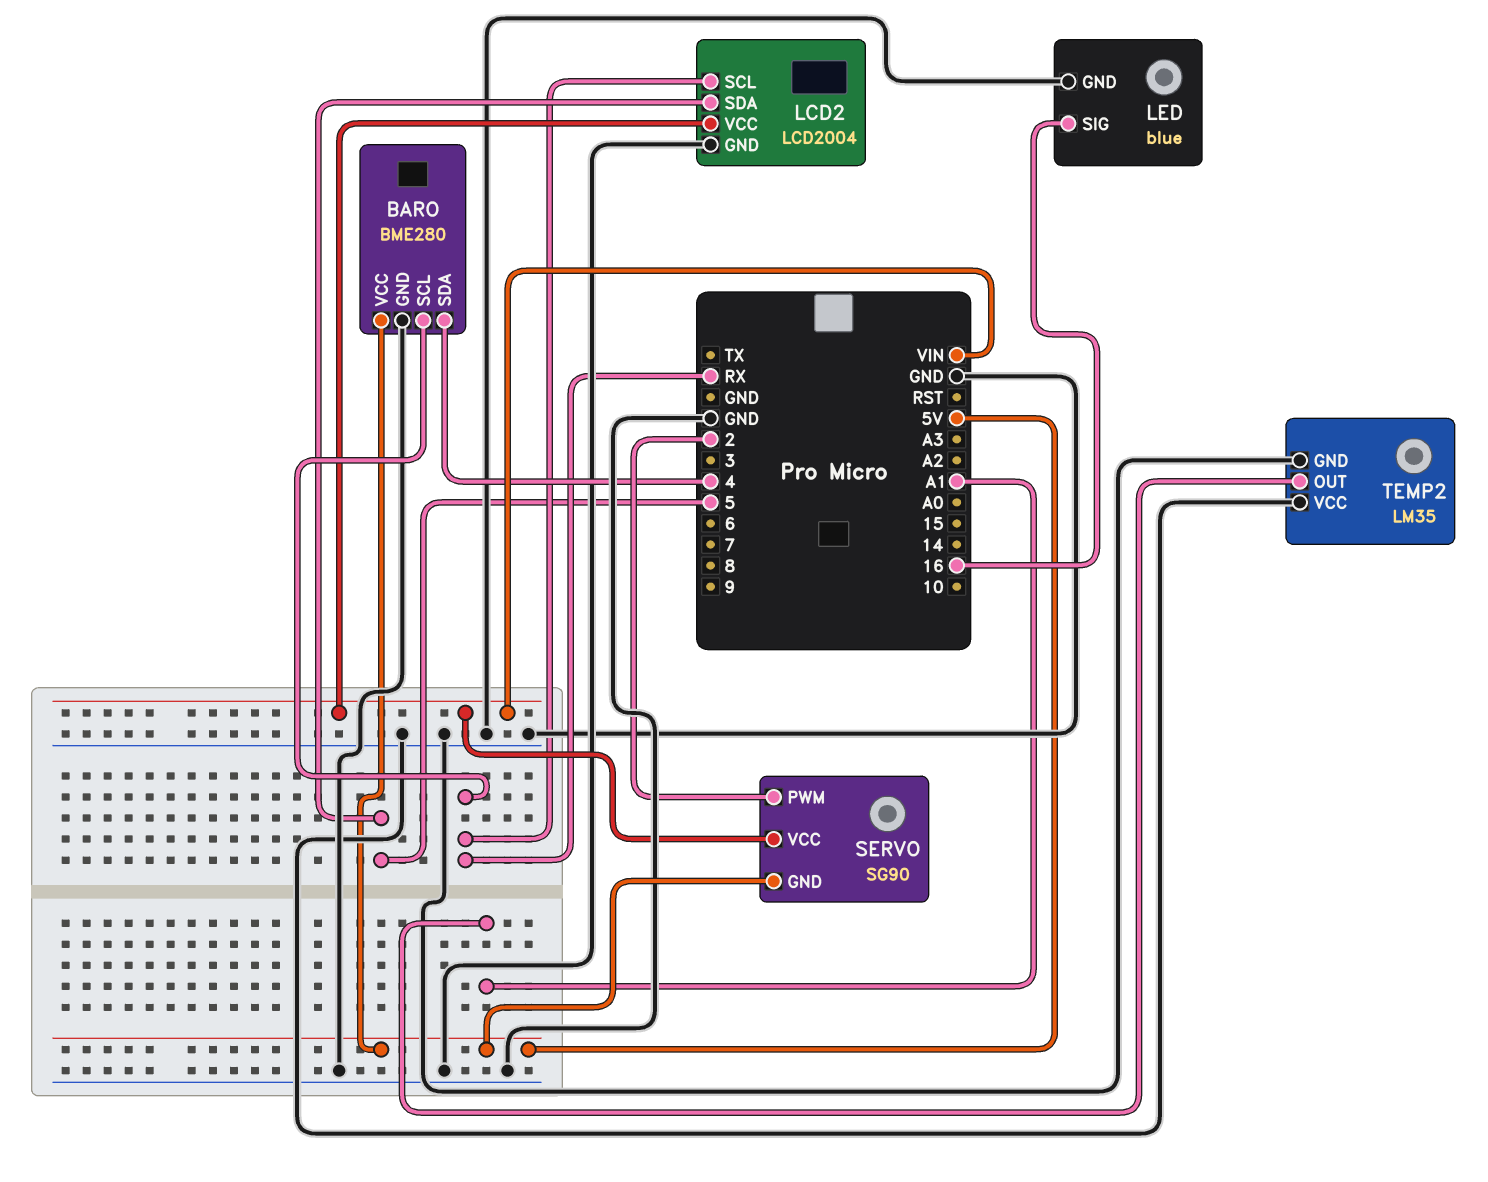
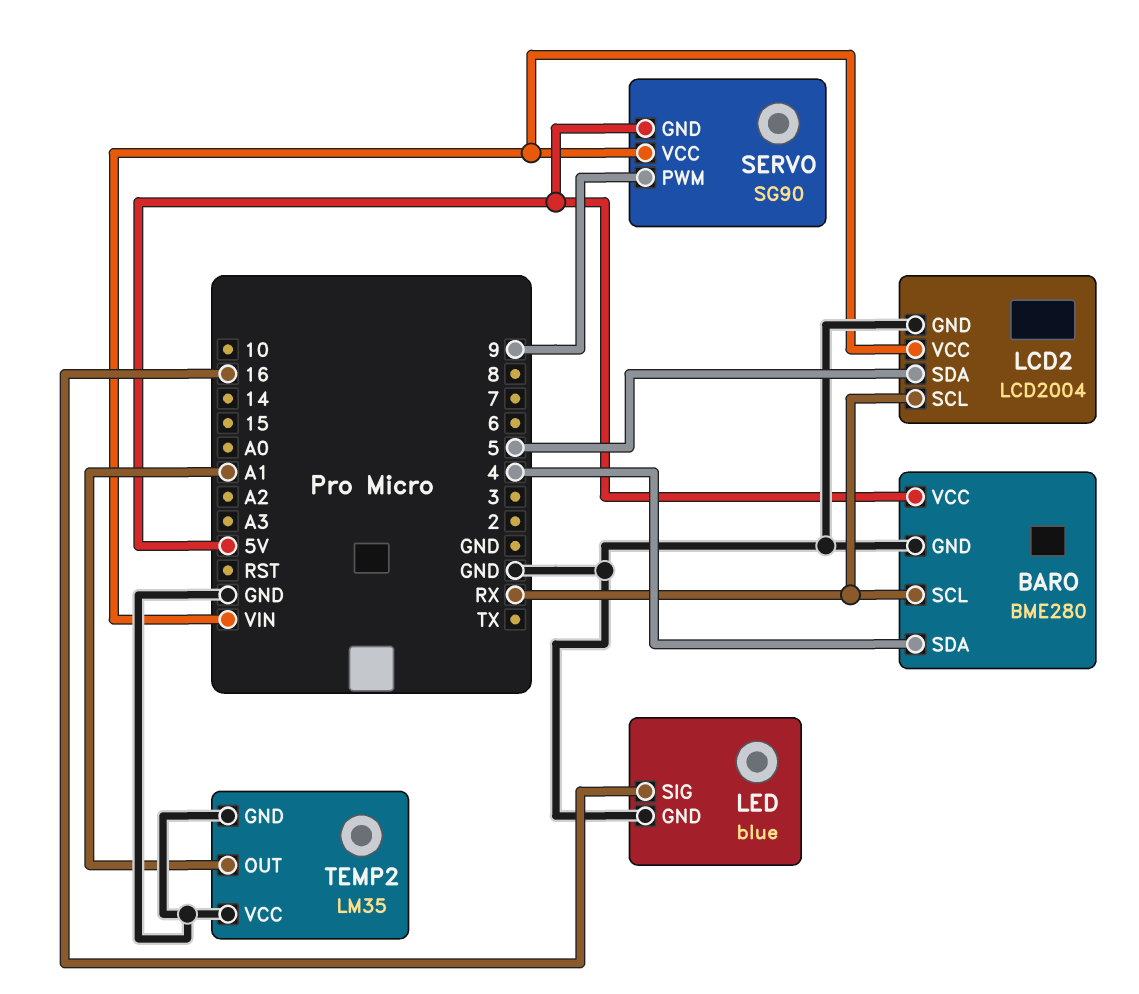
SERVO pin PWM: 2 -> 9

